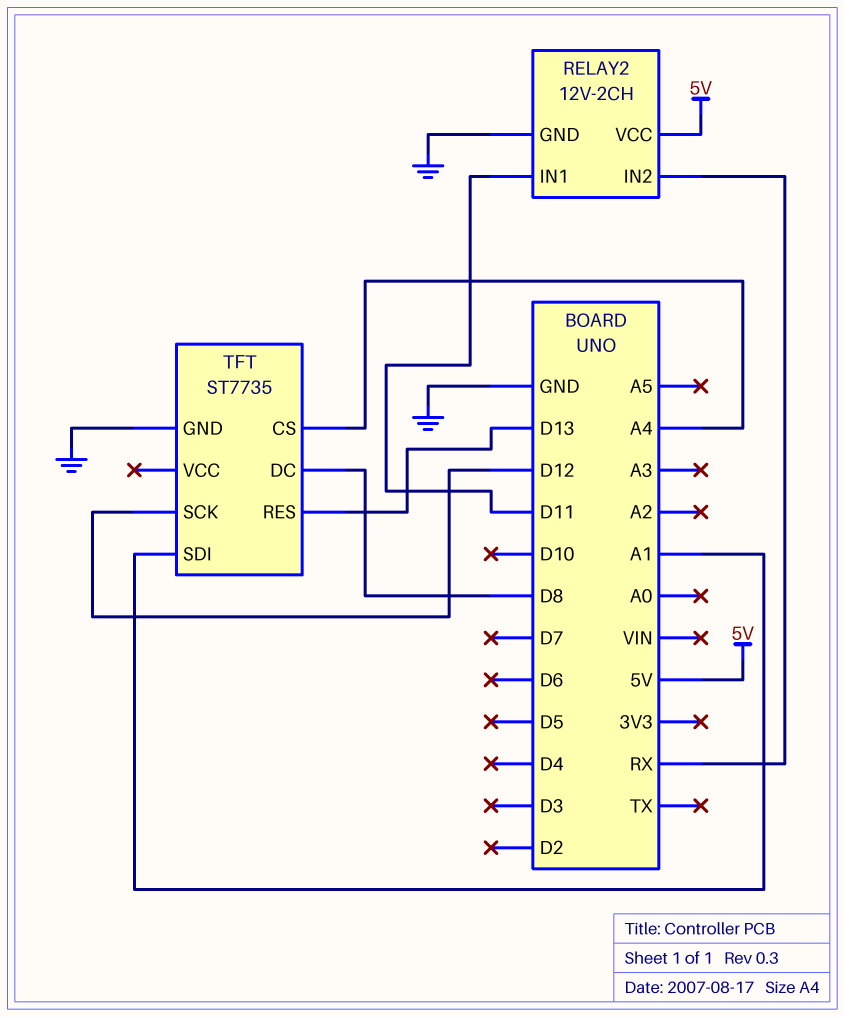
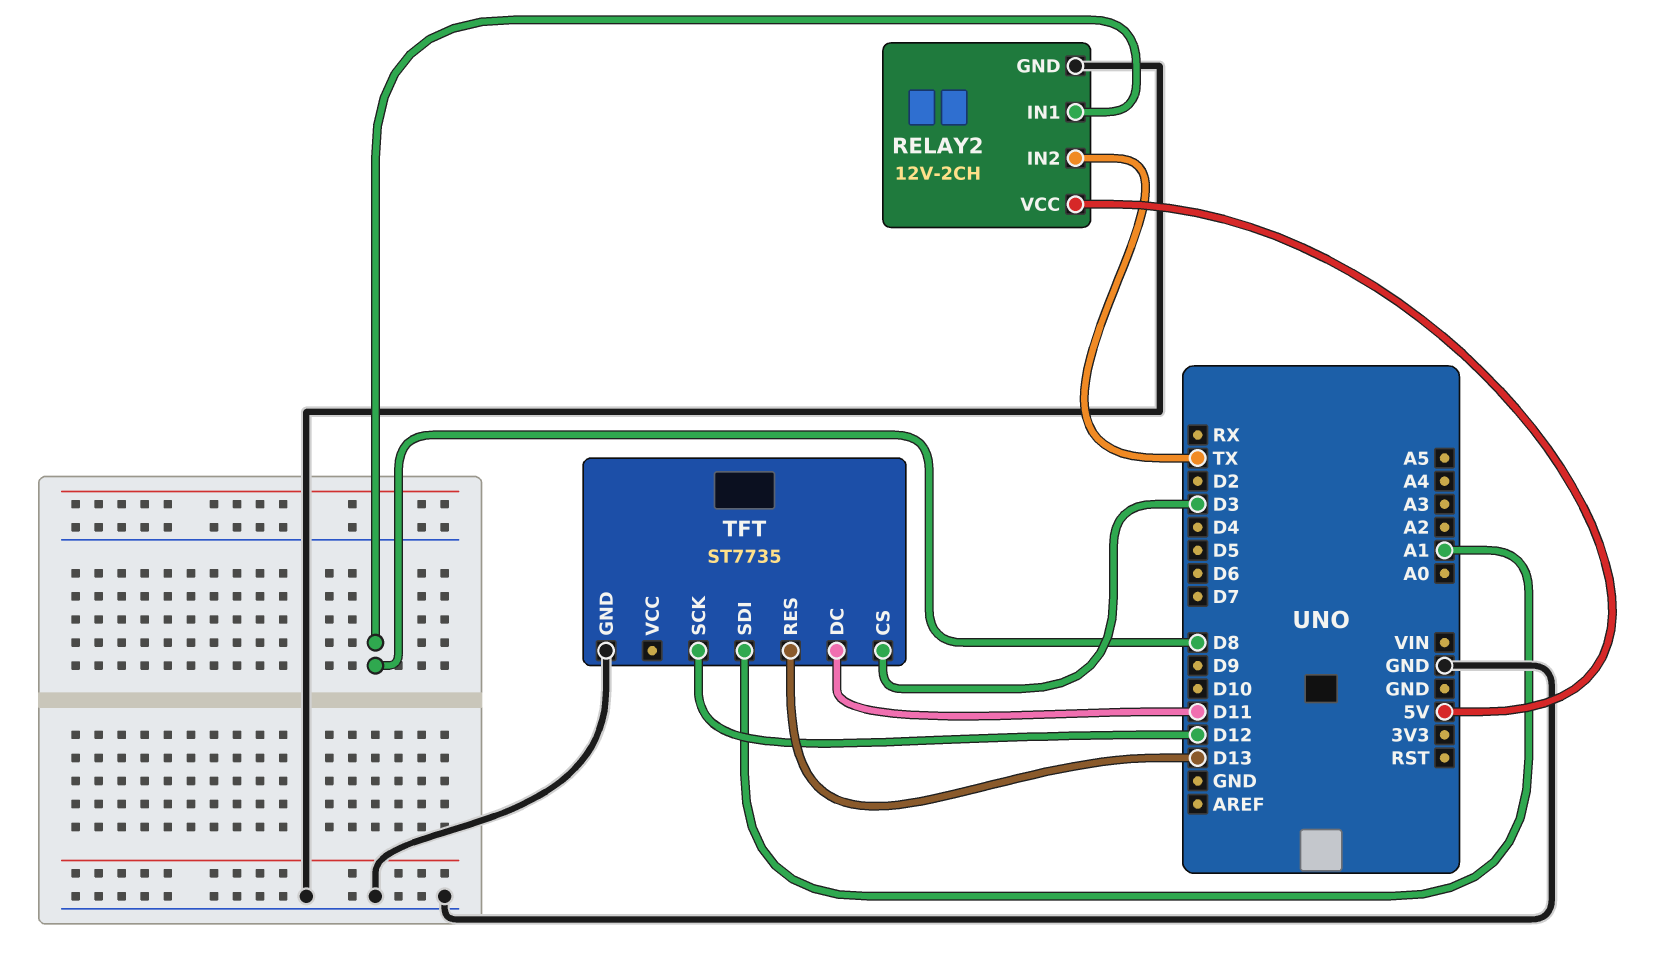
RELAY2 pin IN1: D11 -> D8
RELAY2 pin IN2: RX -> TX
TFT pin CS: A4 -> D3
TFT pin DC: D8 -> D11

